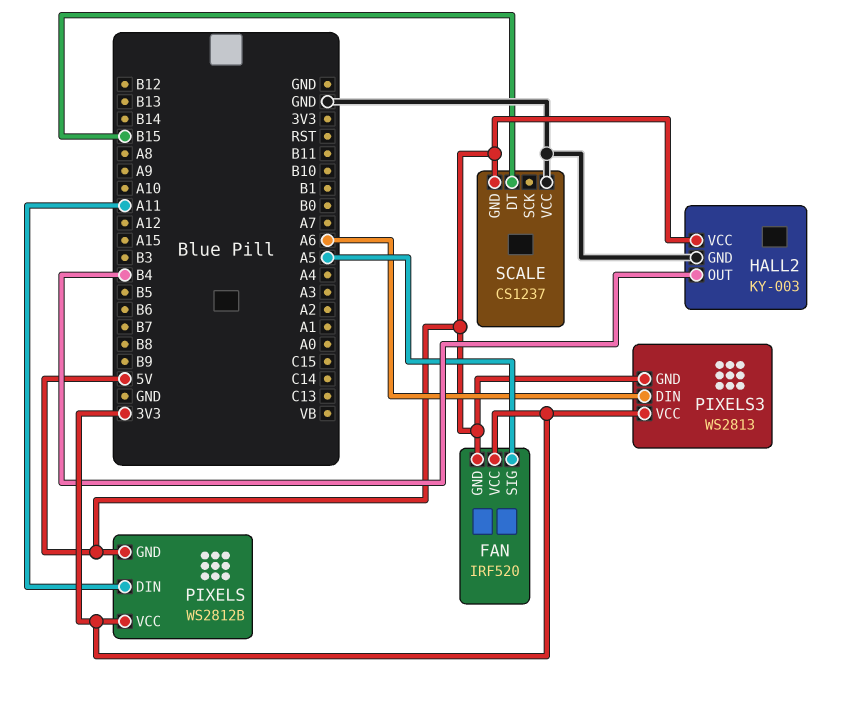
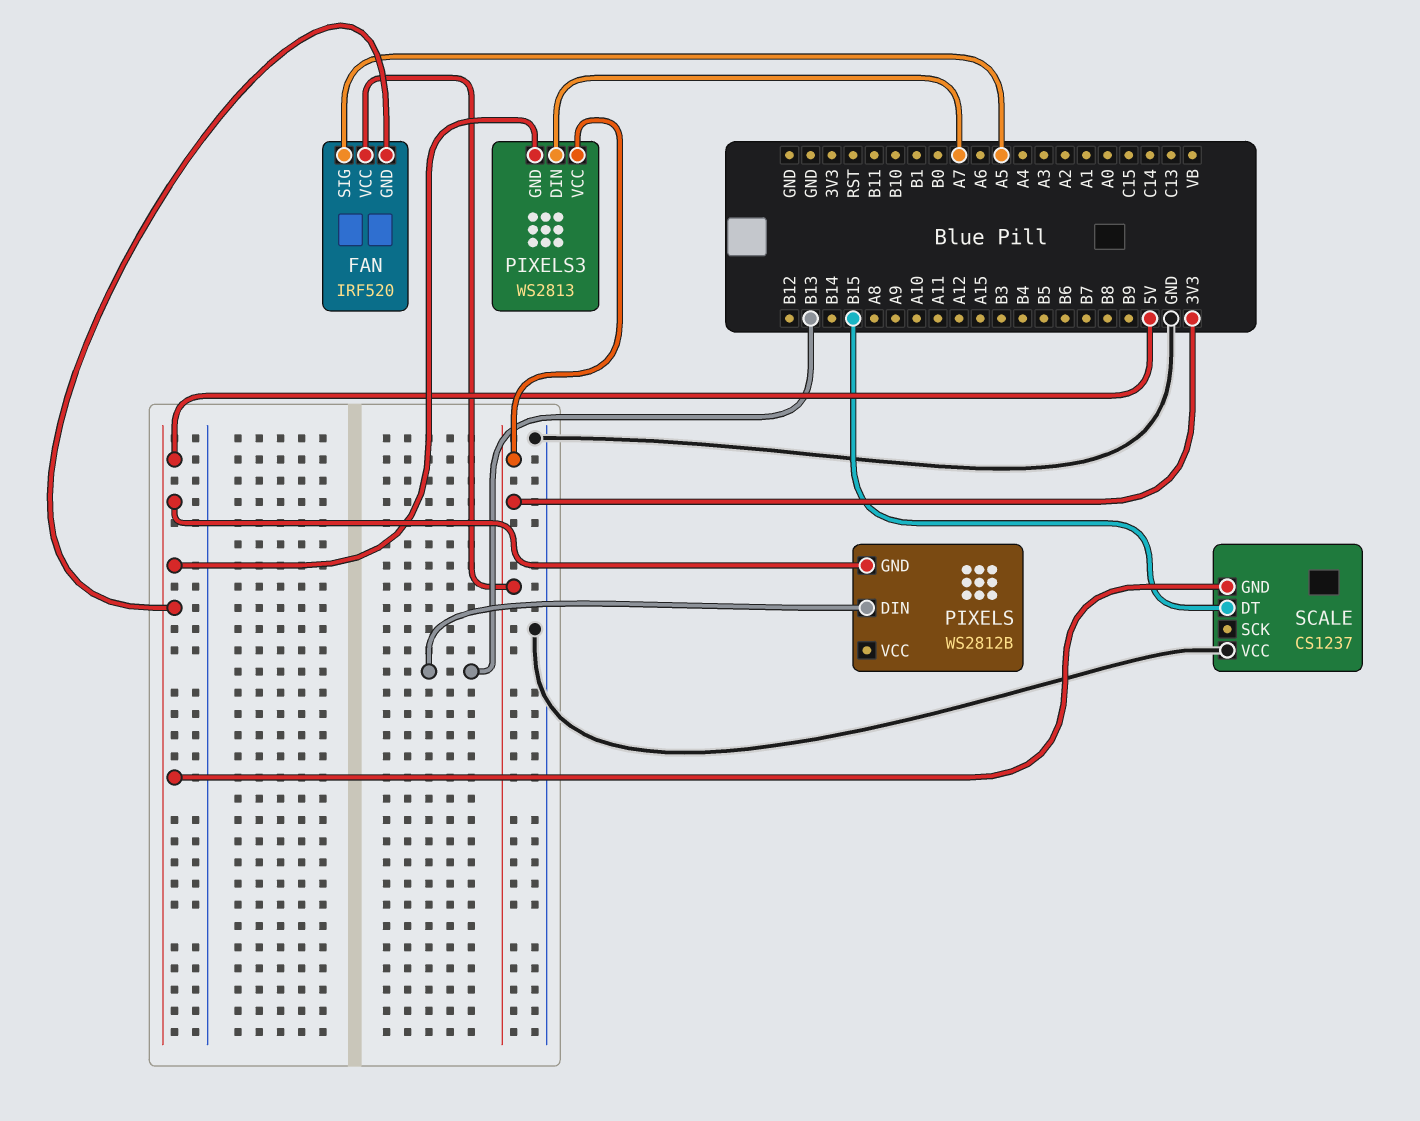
HALL2: KY-003 -> none
HALL2 pin GND: GND -> none
HALL2 pin OUT: B4 -> none
HALL2 pin VCC: 5V -> none
PIXELS pin DIN: A11 -> B13
PIXELS pin VCC: 3V3 -> none
PIXELS3 pin DIN: A6 -> A7

